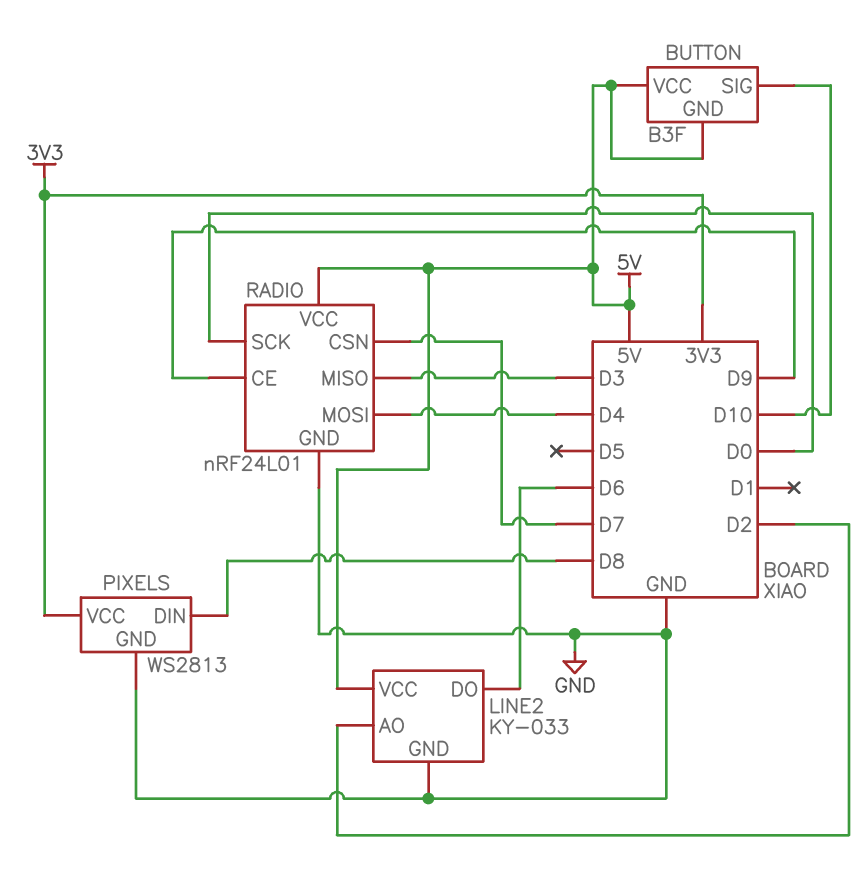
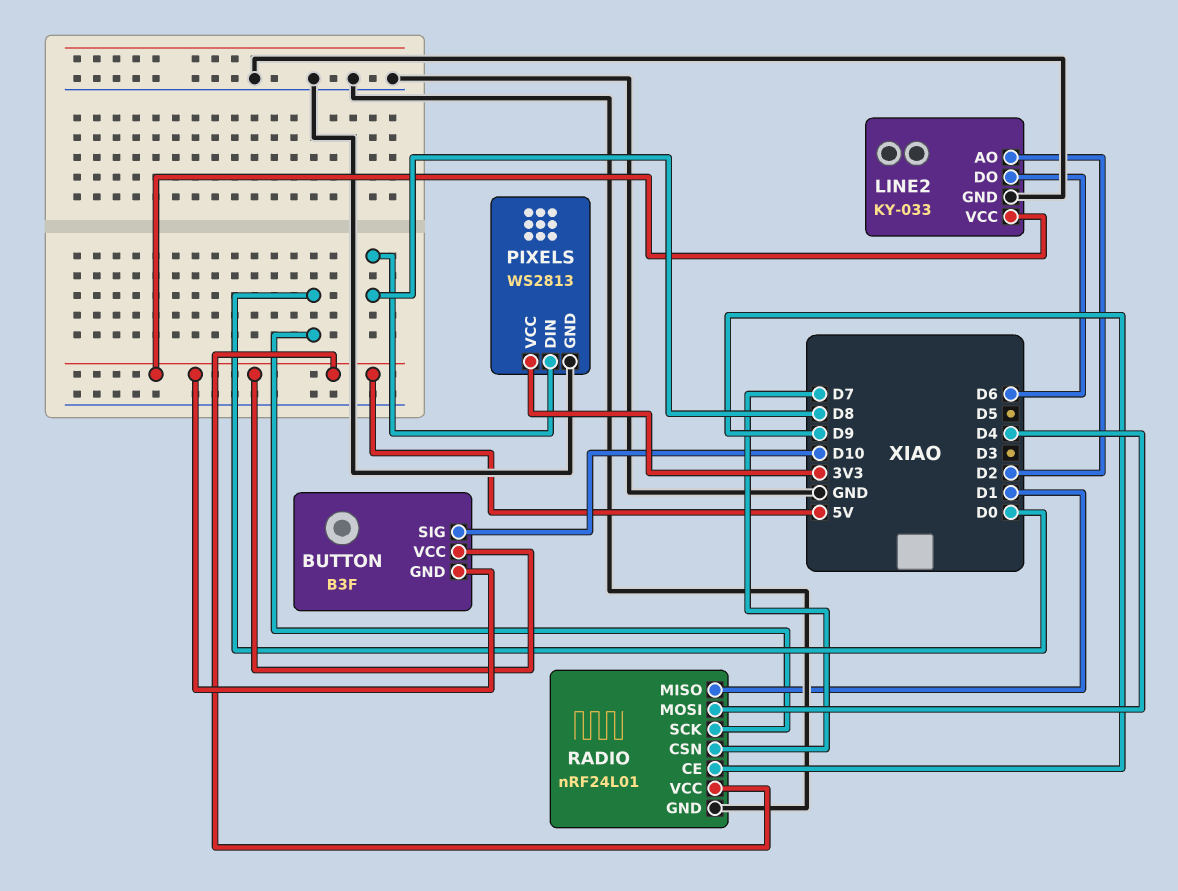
RADIO pin MISO: D3 -> D1

